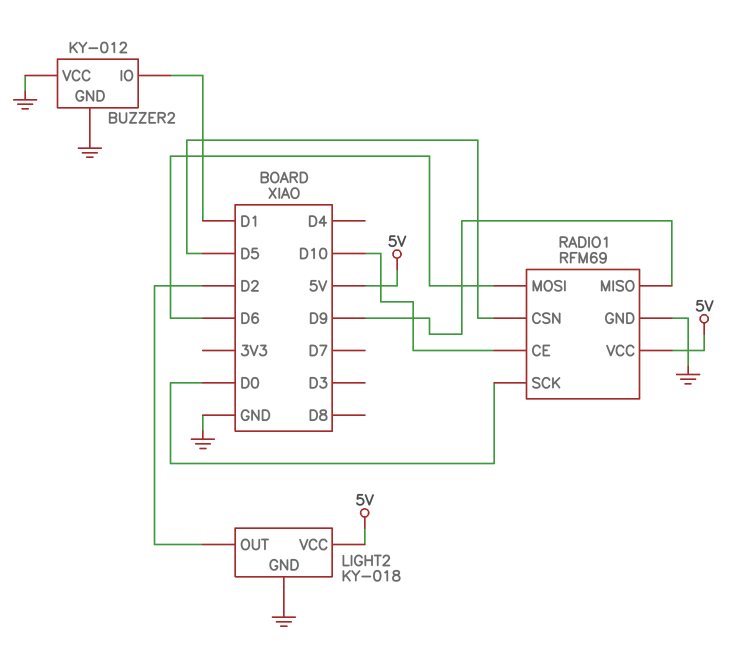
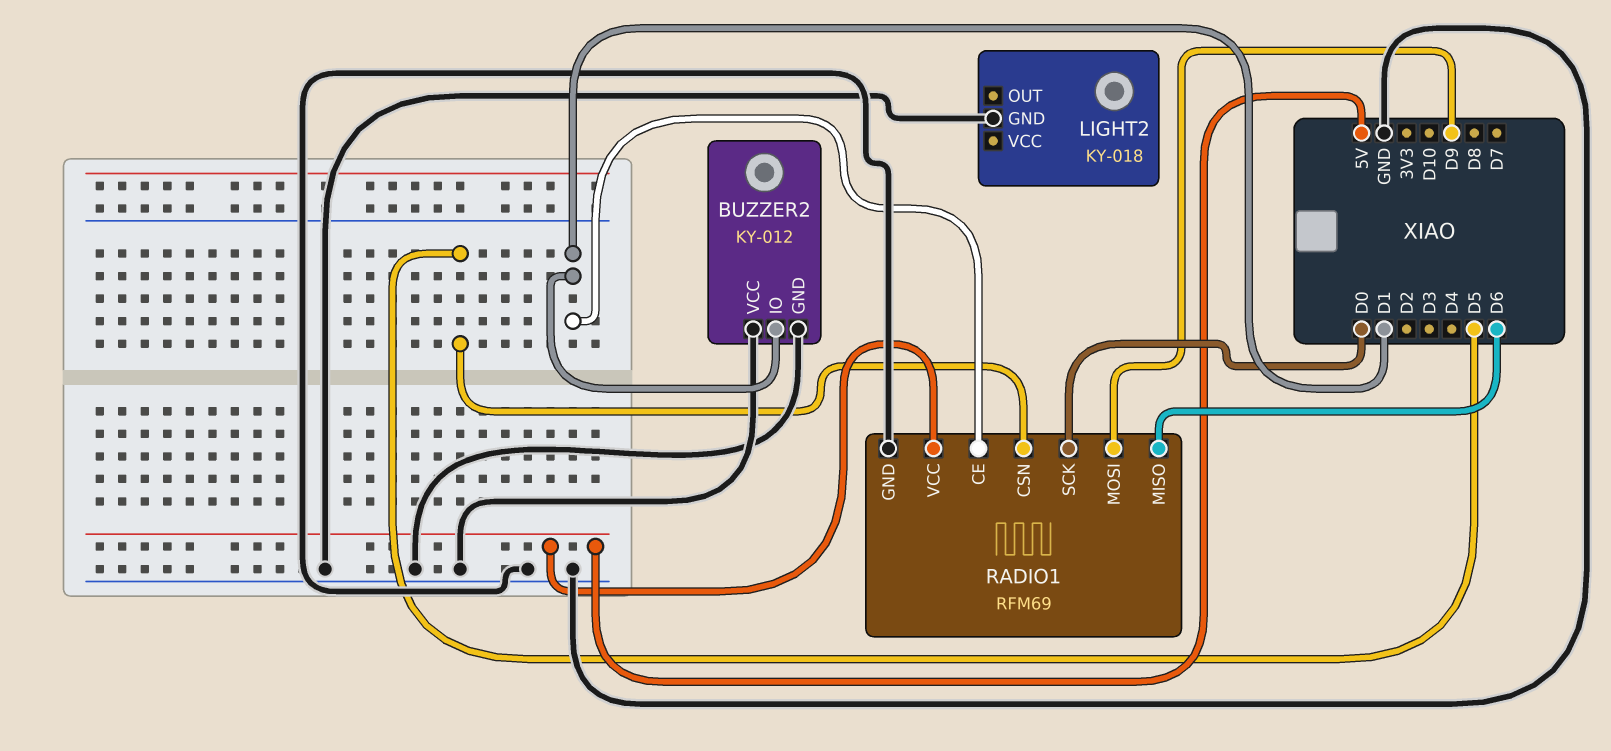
LIGHT2 pin OUT: D2 -> none
LIGHT2 pin VCC: 5V -> none
RADIO1 pin CE: D10 -> D1
RADIO1 pin MISO: D9 -> D6
RADIO1 pin MOSI: D6 -> D9

